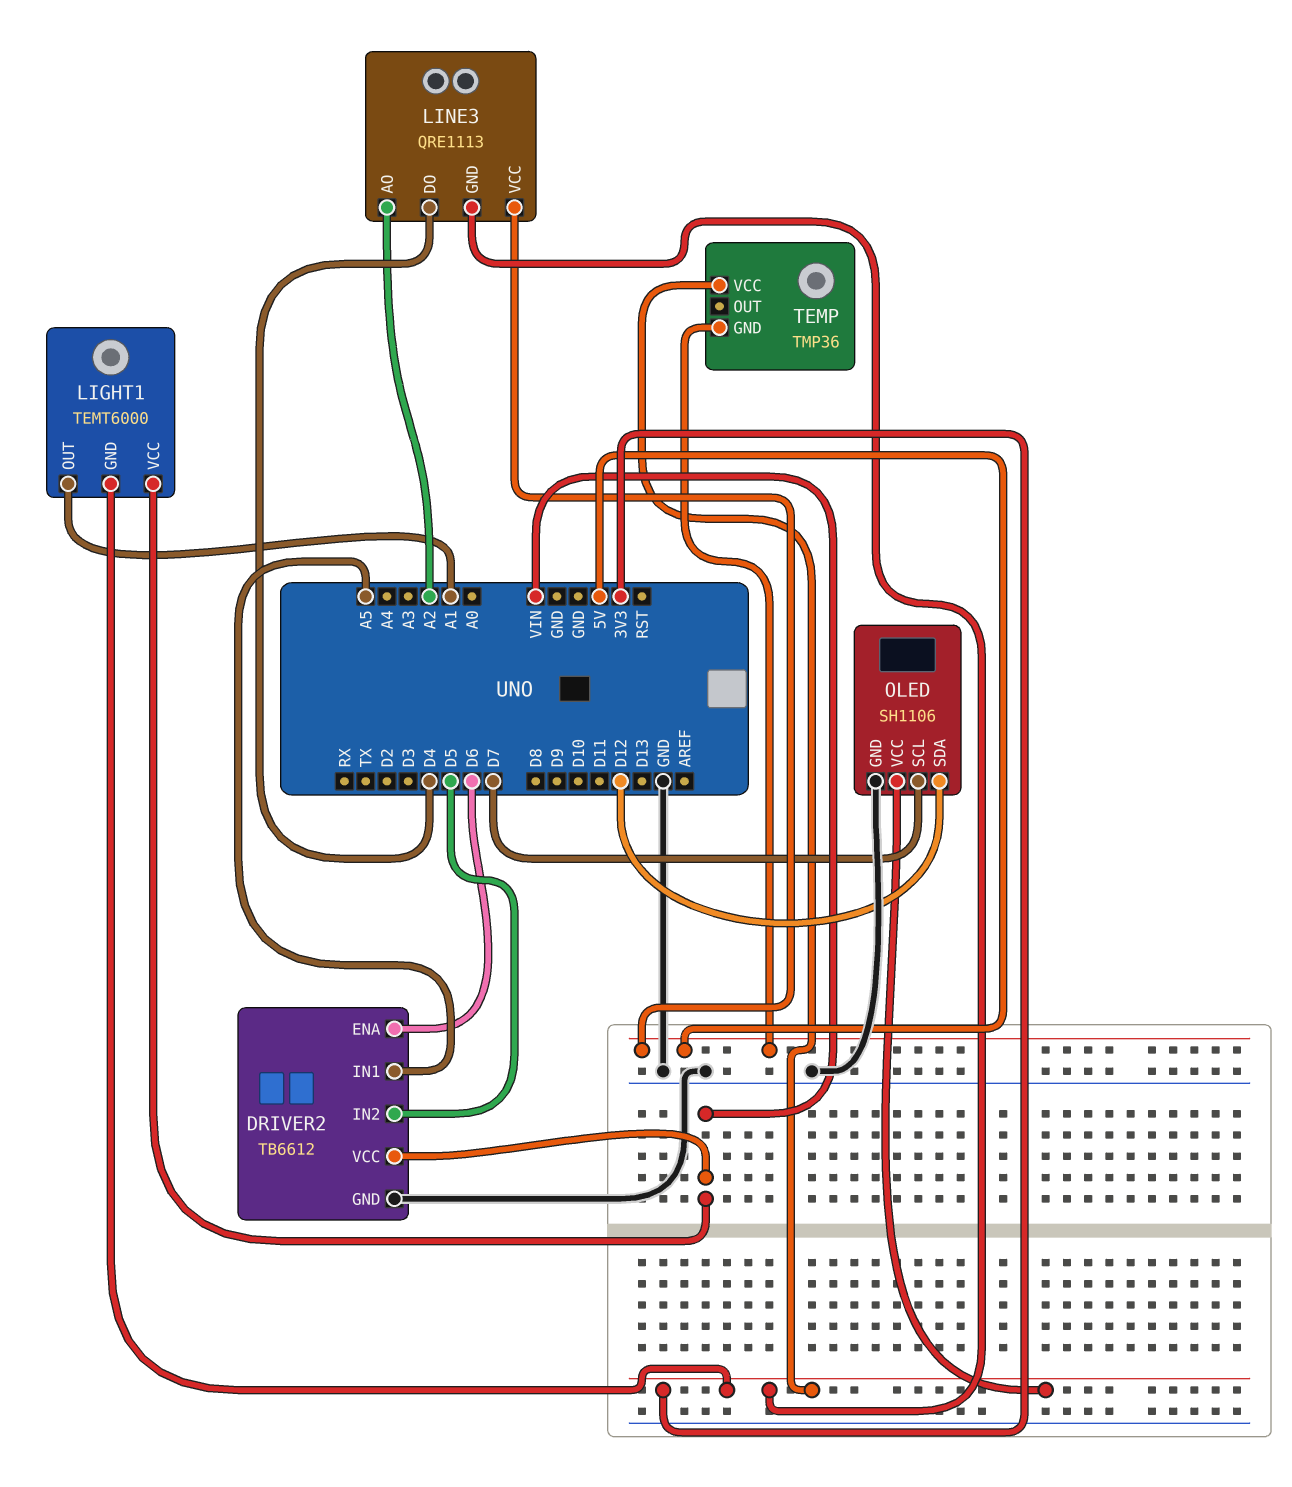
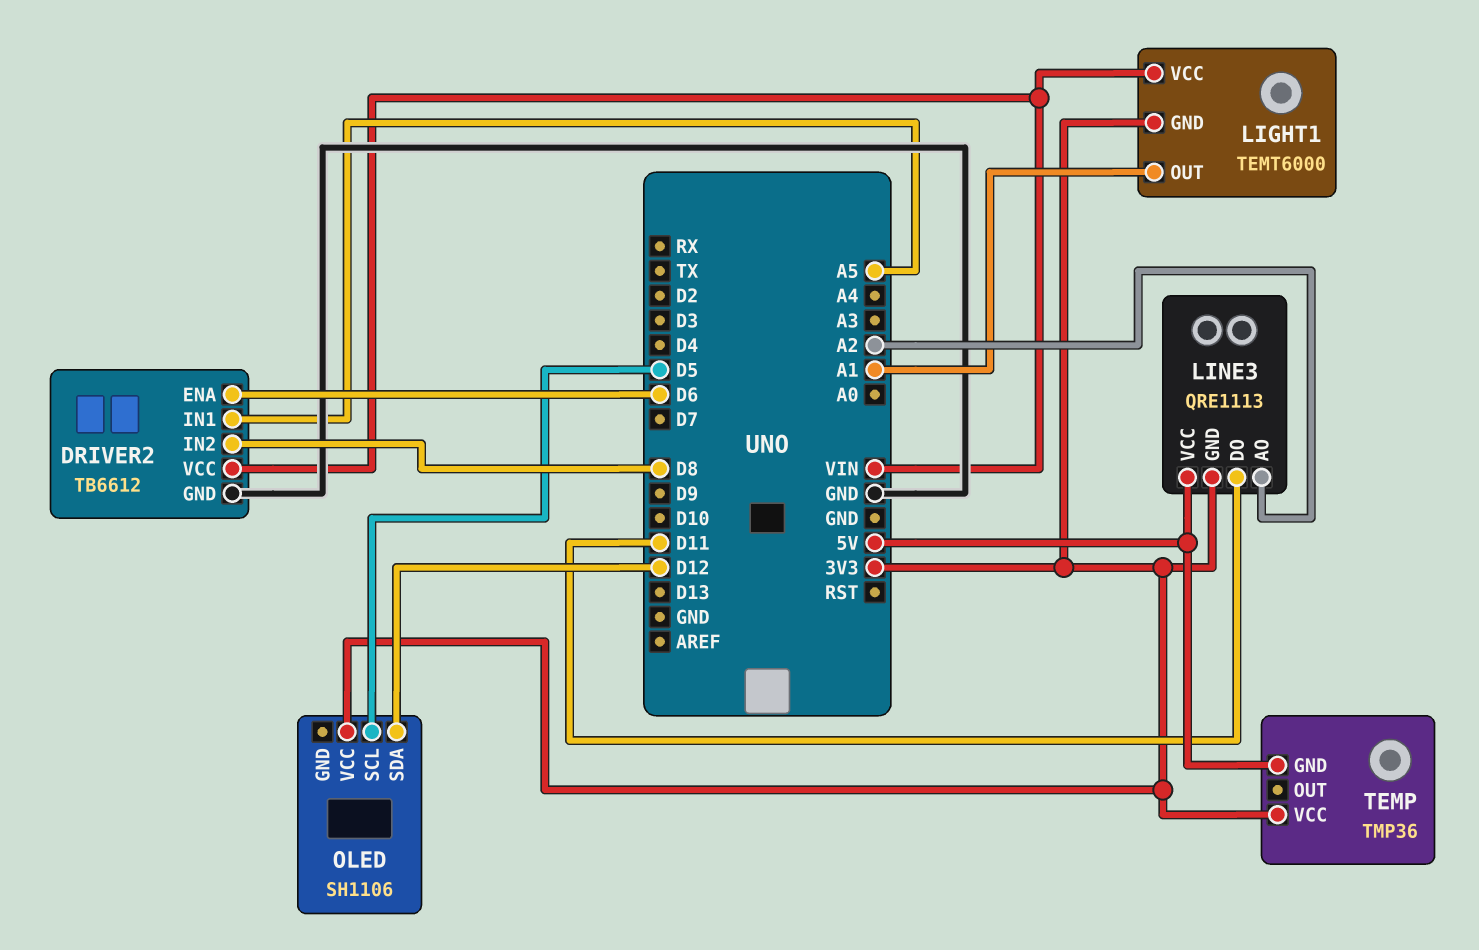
DRIVER2 pin IN2: D5 -> D8
LINE3 pin DO: D4 -> D11
OLED pin GND: GND -> none
OLED pin SCL: D7 -> D5

